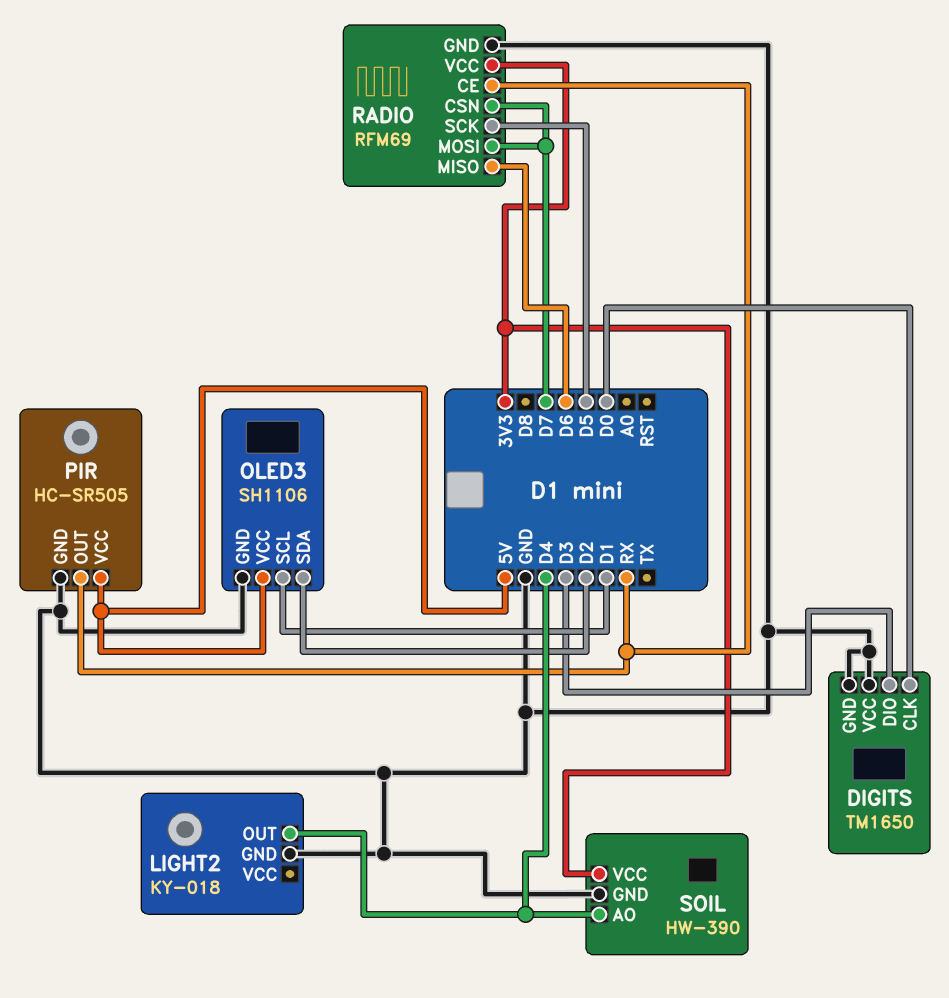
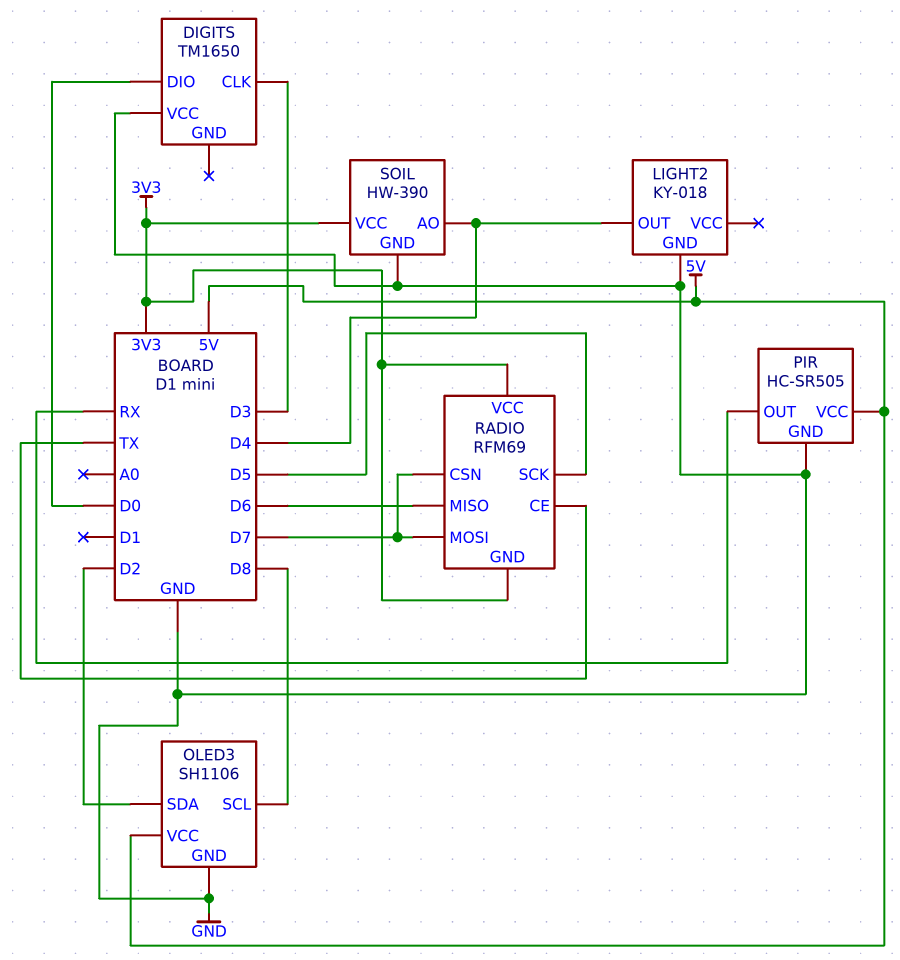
DIGITS pin CLK: D0 -> D3
DIGITS pin DIO: D3 -> D0
DIGITS pin GND: GND -> none
OLED3 pin SCL: D1 -> D8
RADIO pin CE: RX -> TX
RADIO pin GND: GND -> 3V3

